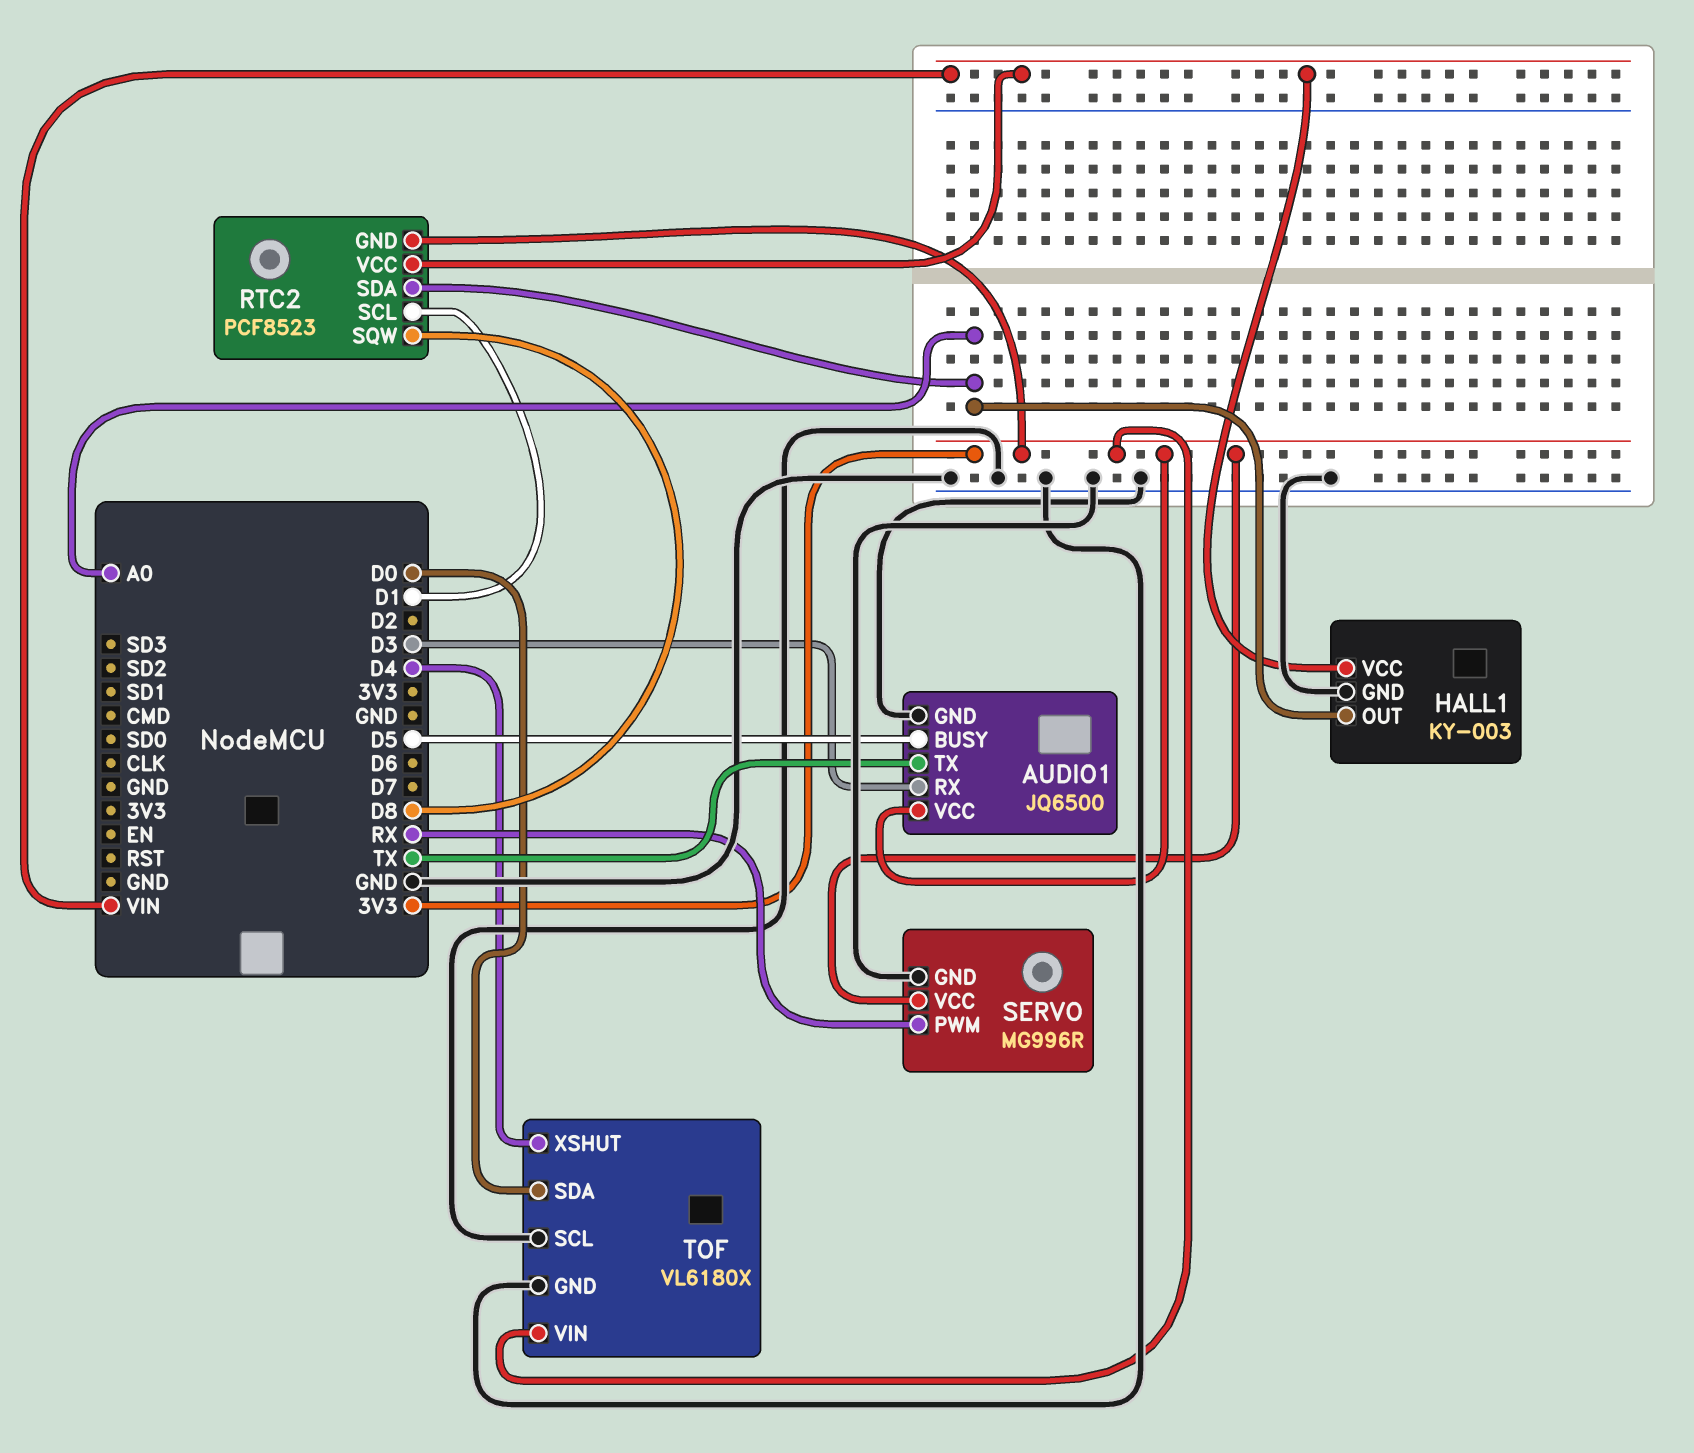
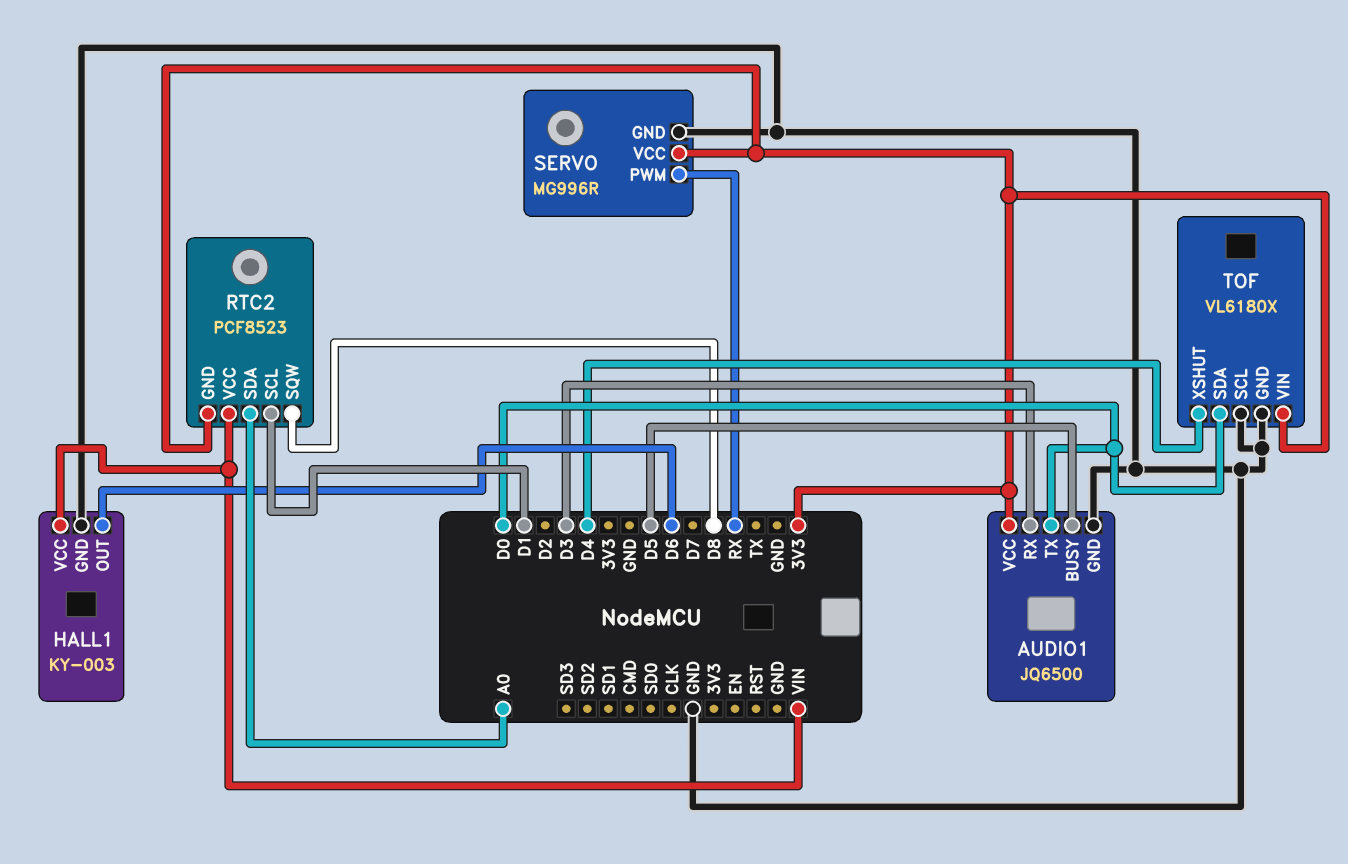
AUDIO1 pin TX: TX -> D0
HALL1 pin OUT: A0 -> D6

